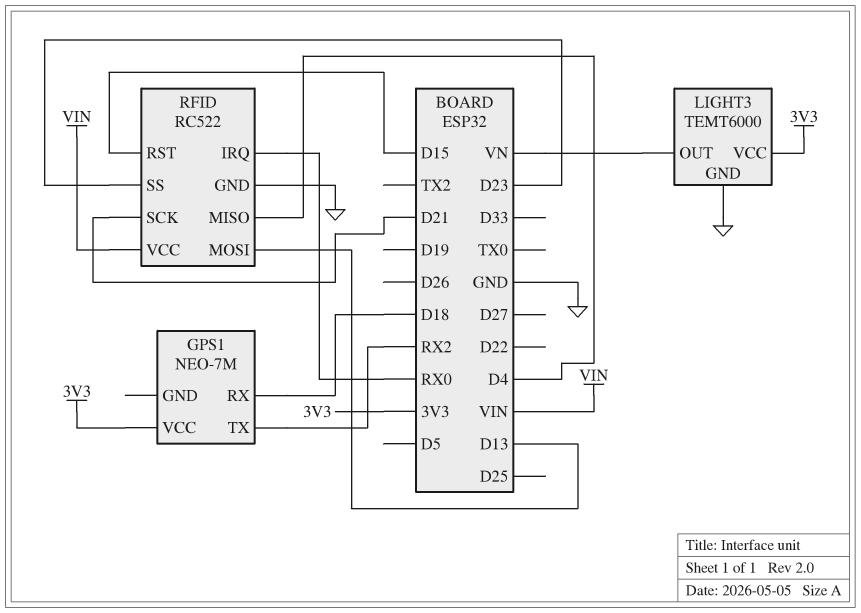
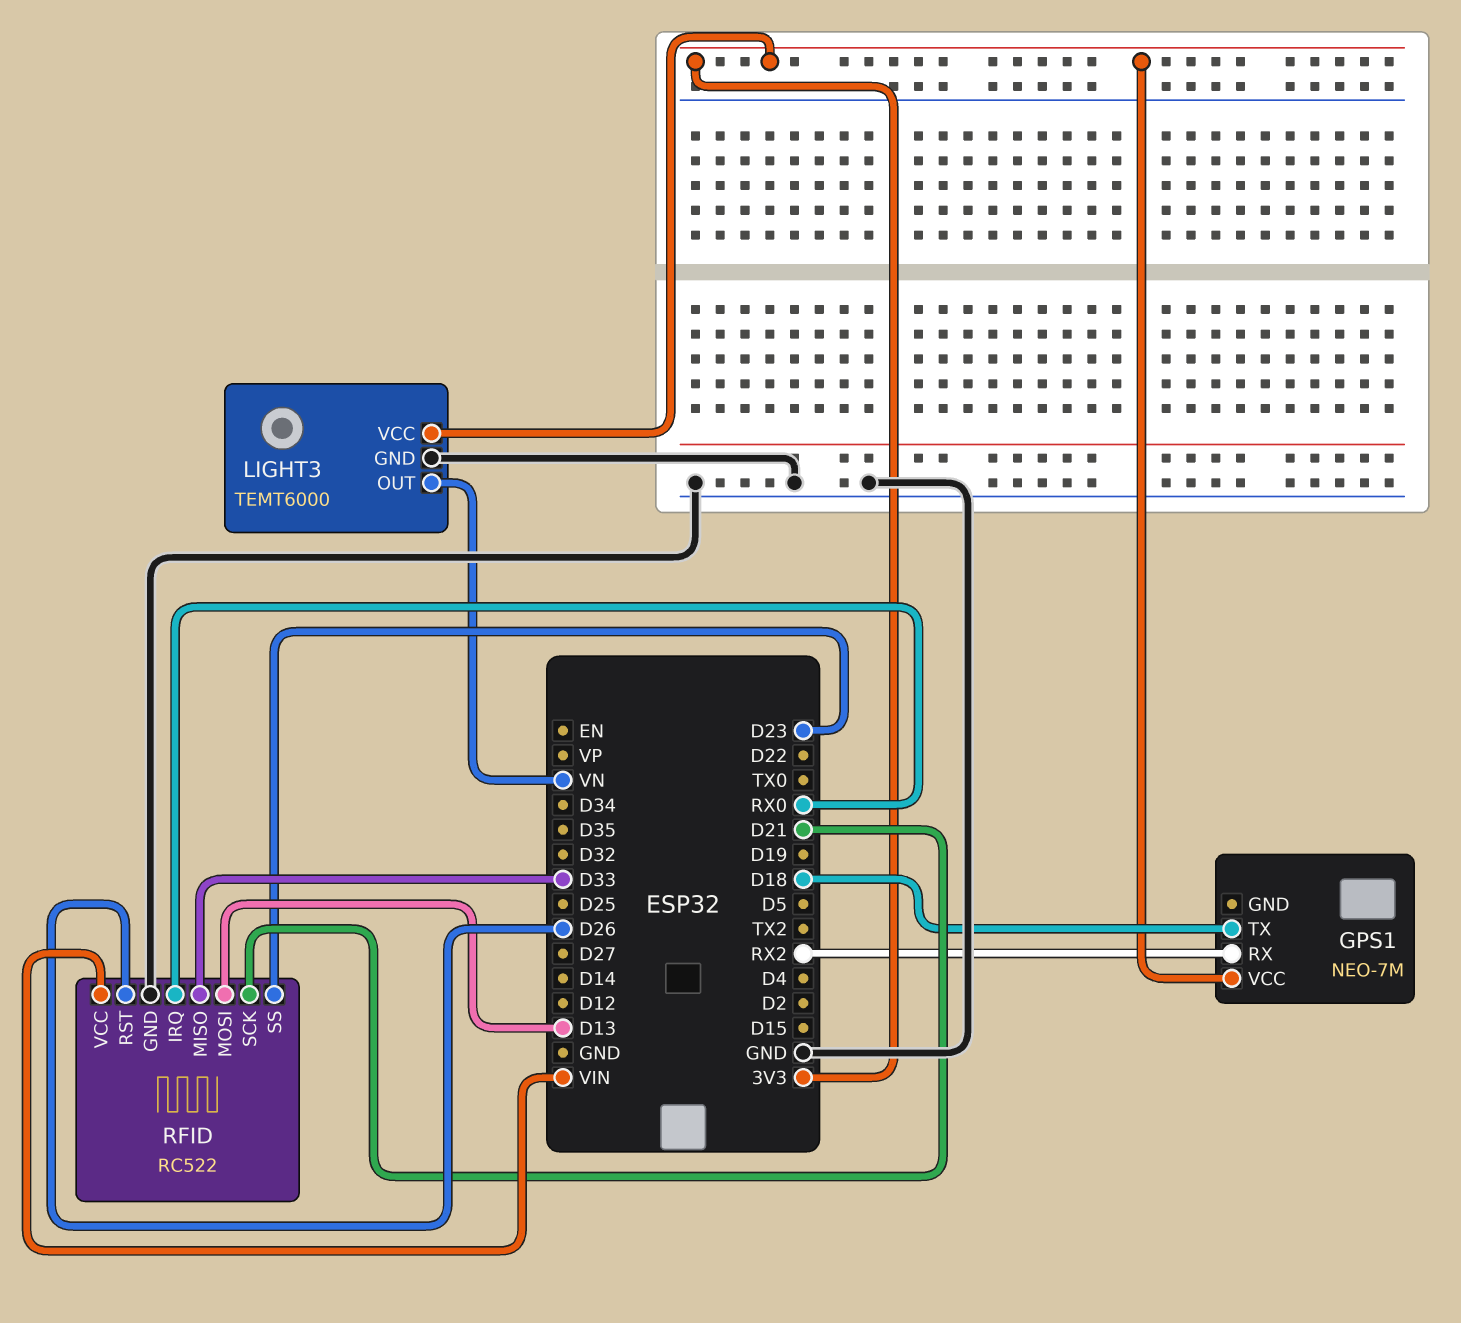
GPS1 pin RX: D18 -> RX2
GPS1 pin TX: RX2 -> D18
RFID pin MISO: D4 -> D33
RFID pin RST: D15 -> D26

